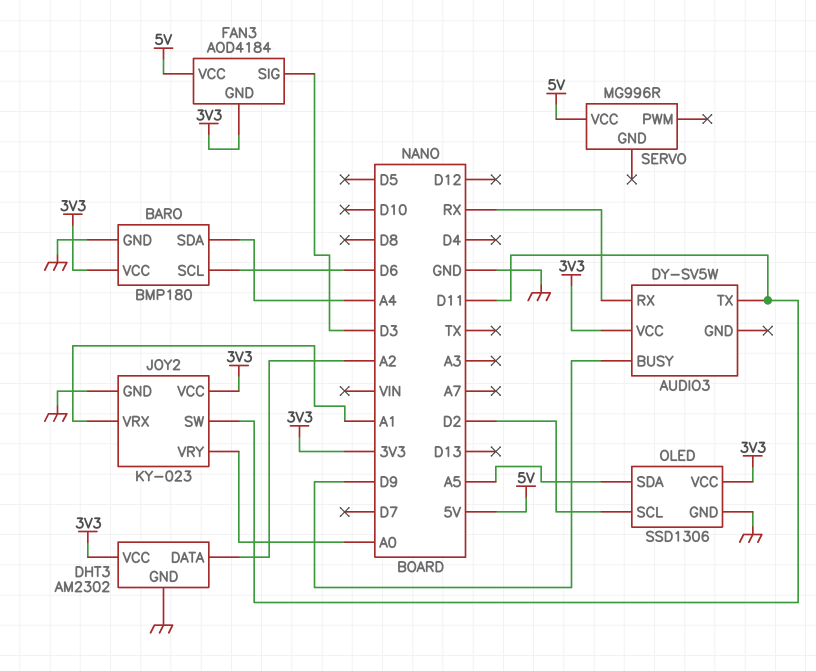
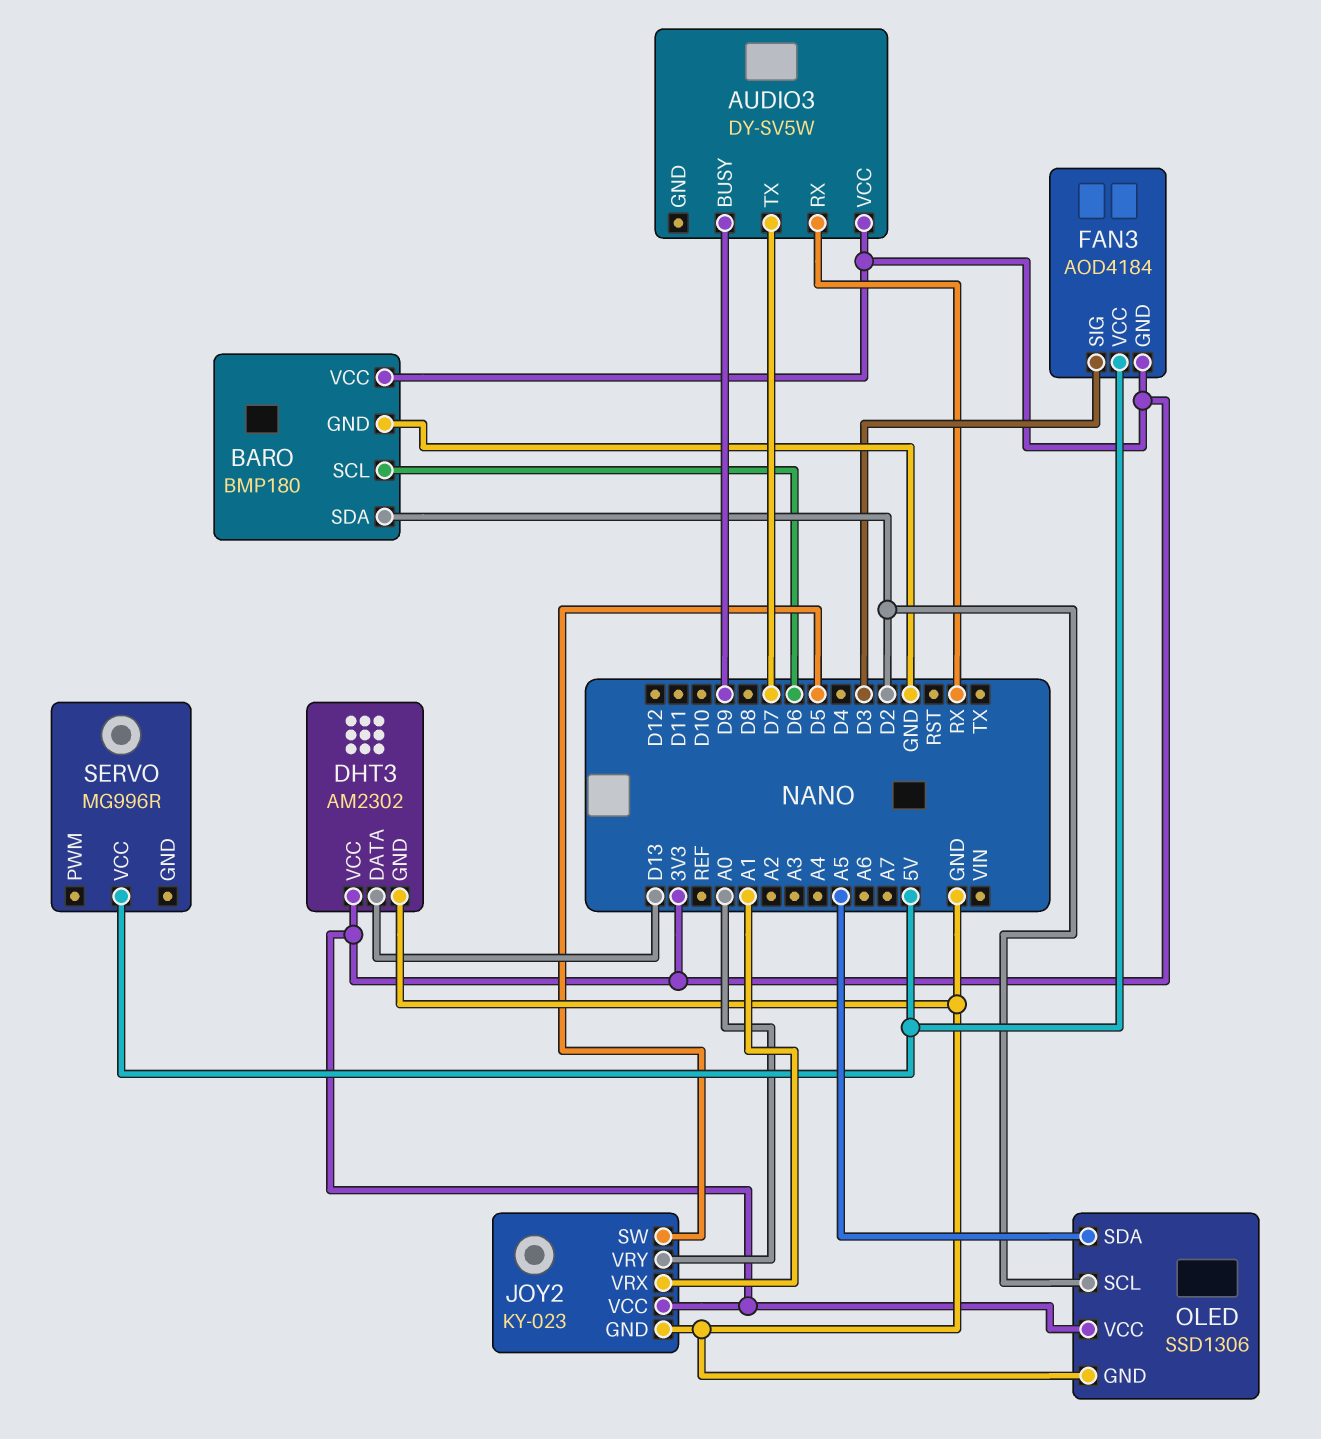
AUDIO3 pin TX: D11 -> D7
BARO pin SDA: A4 -> D2
DHT3 pin DATA: A2 -> D13
JOY2 pin SW: D11 -> D5

